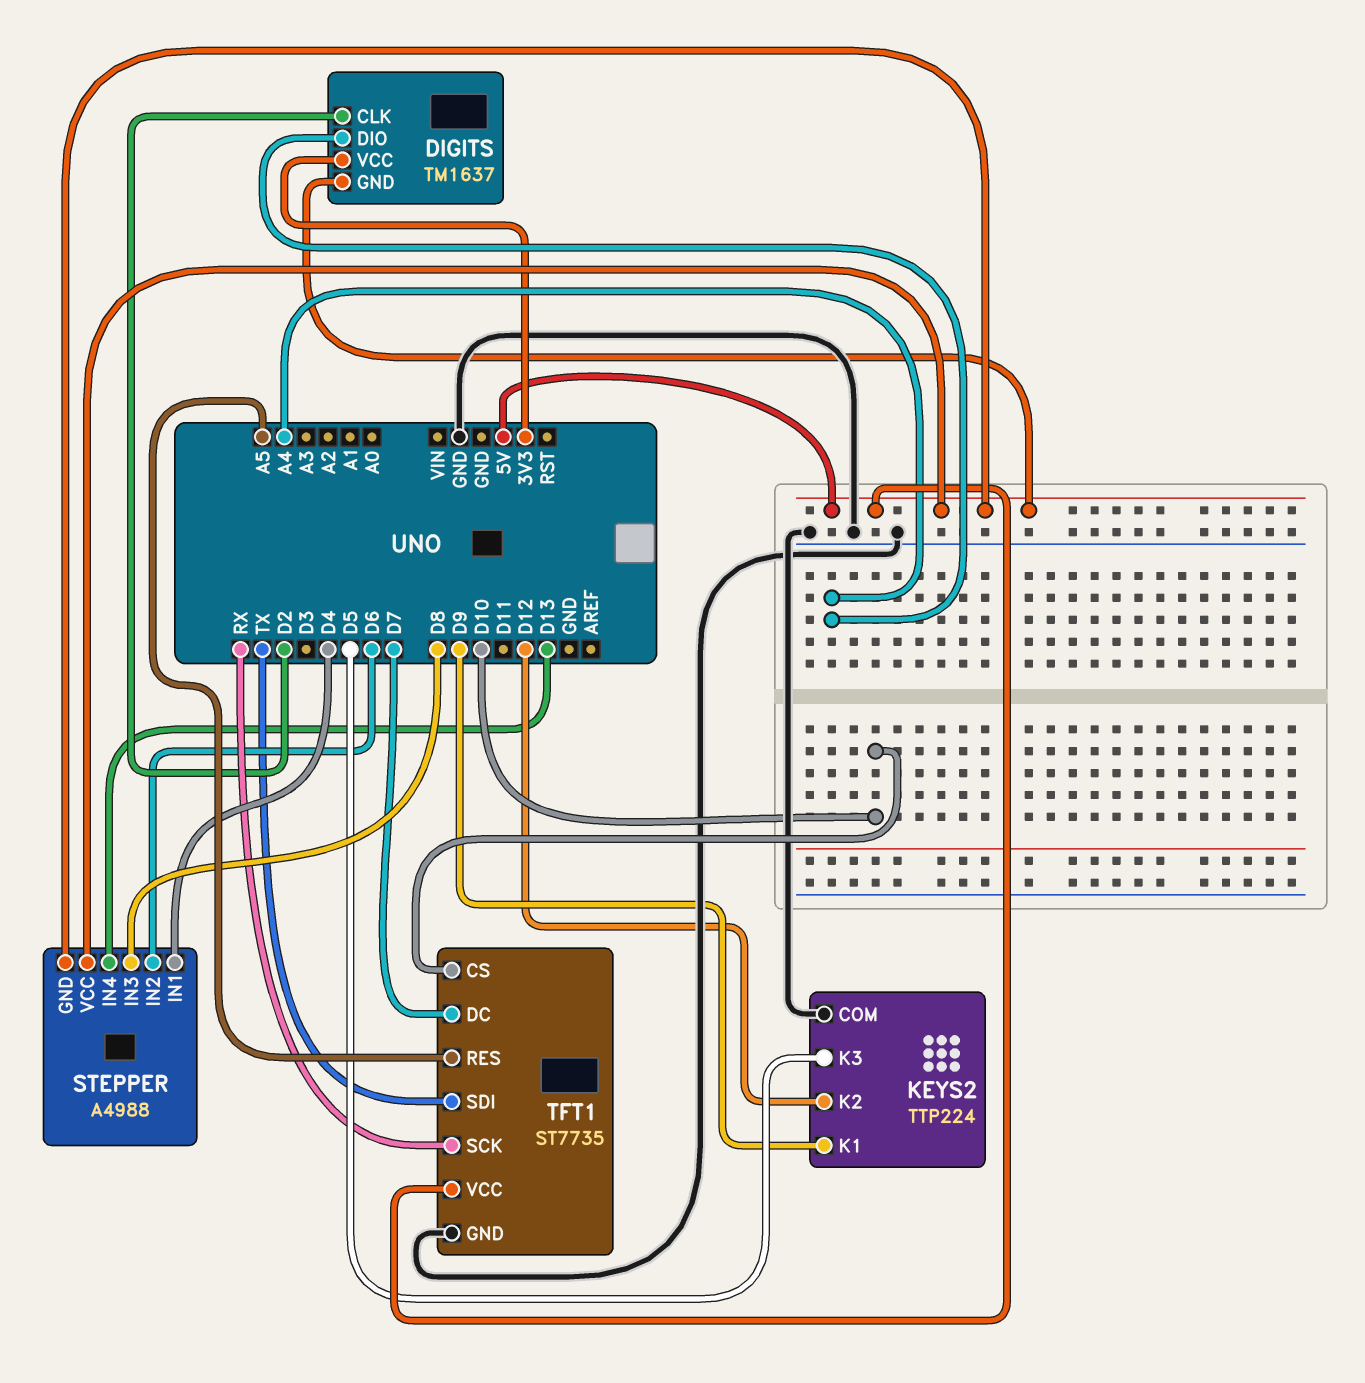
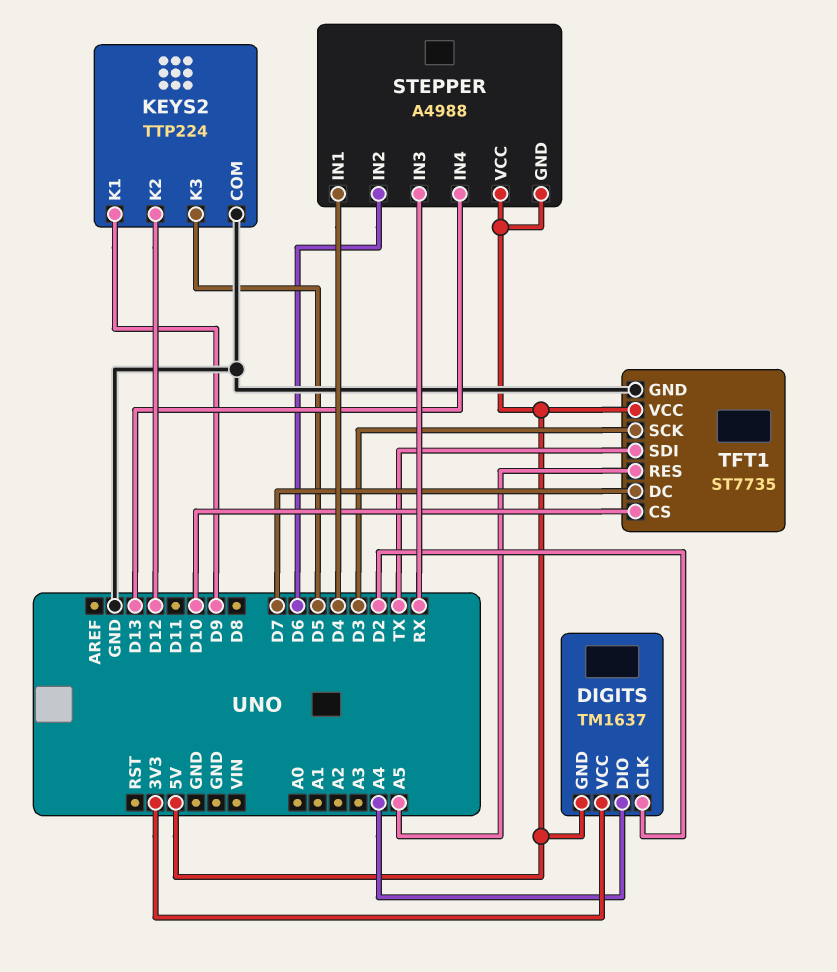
STEPPER pin IN3: D8 -> RX
TFT1 pin SCK: RX -> D3

